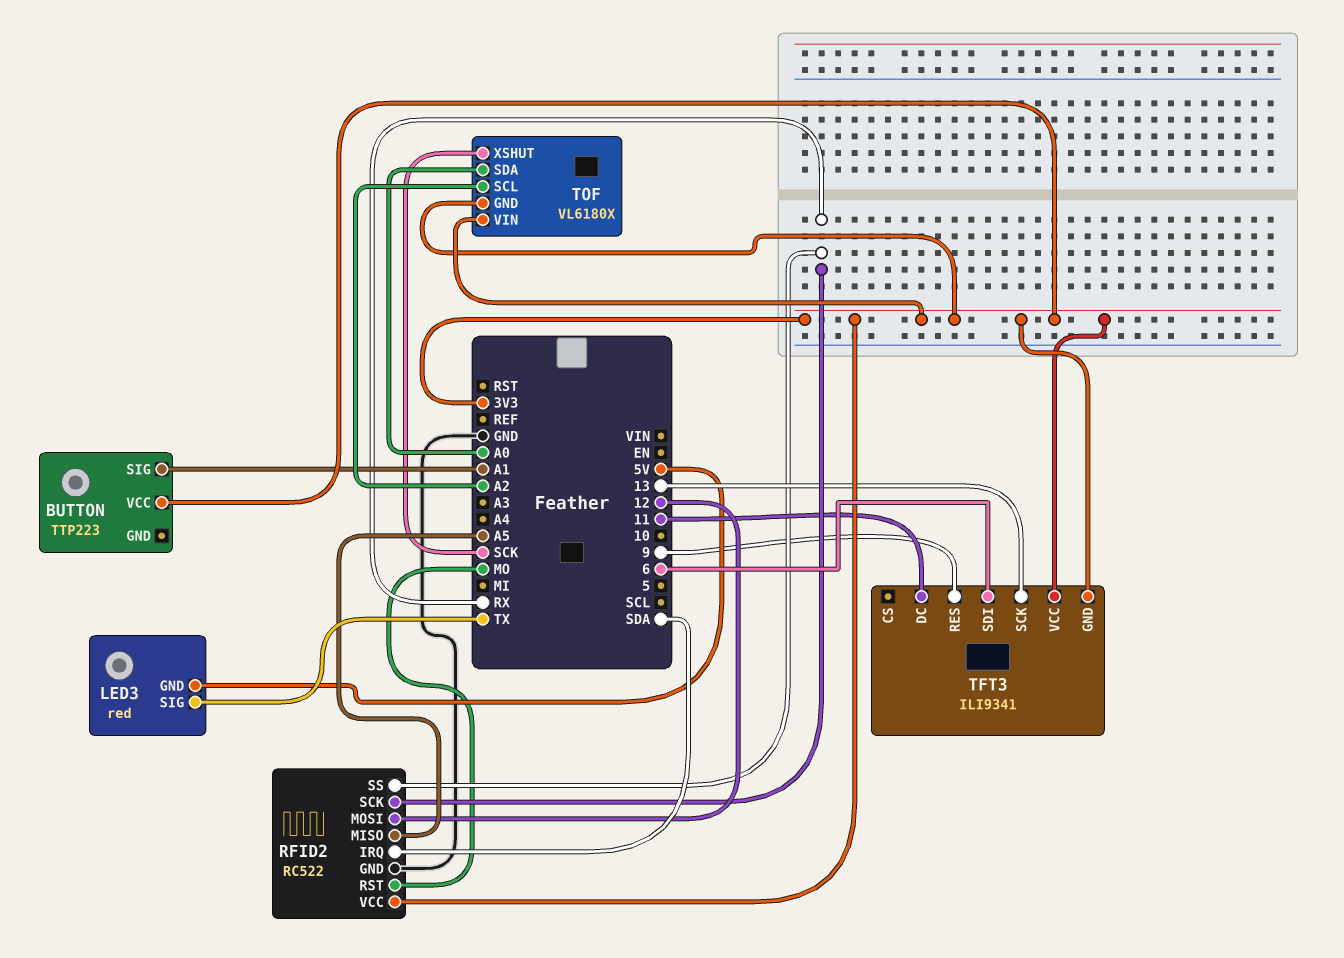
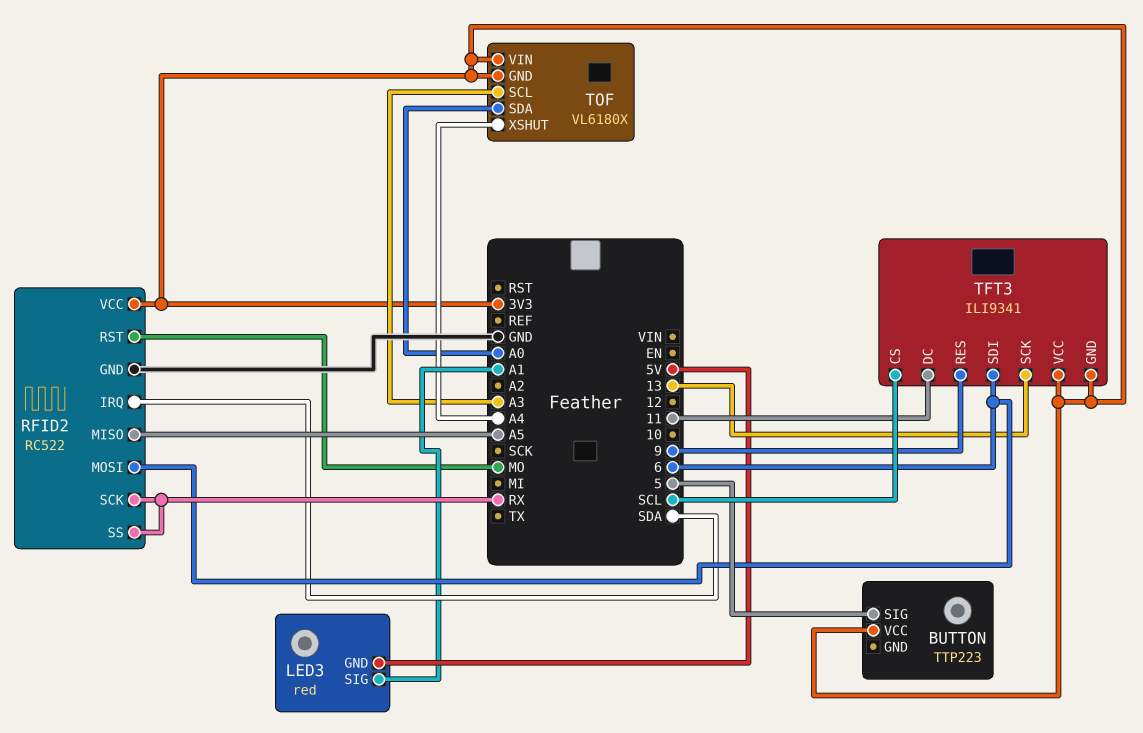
BUTTON pin SIG: A1 -> 5
LED3 pin SIG: TX -> A1
RFID2 pin MOSI: 12 -> 6
TFT3 pin CS: none -> SCL
TOF pin SCL: A2 -> A3
TOF pin XSHUT: SCK -> A4

